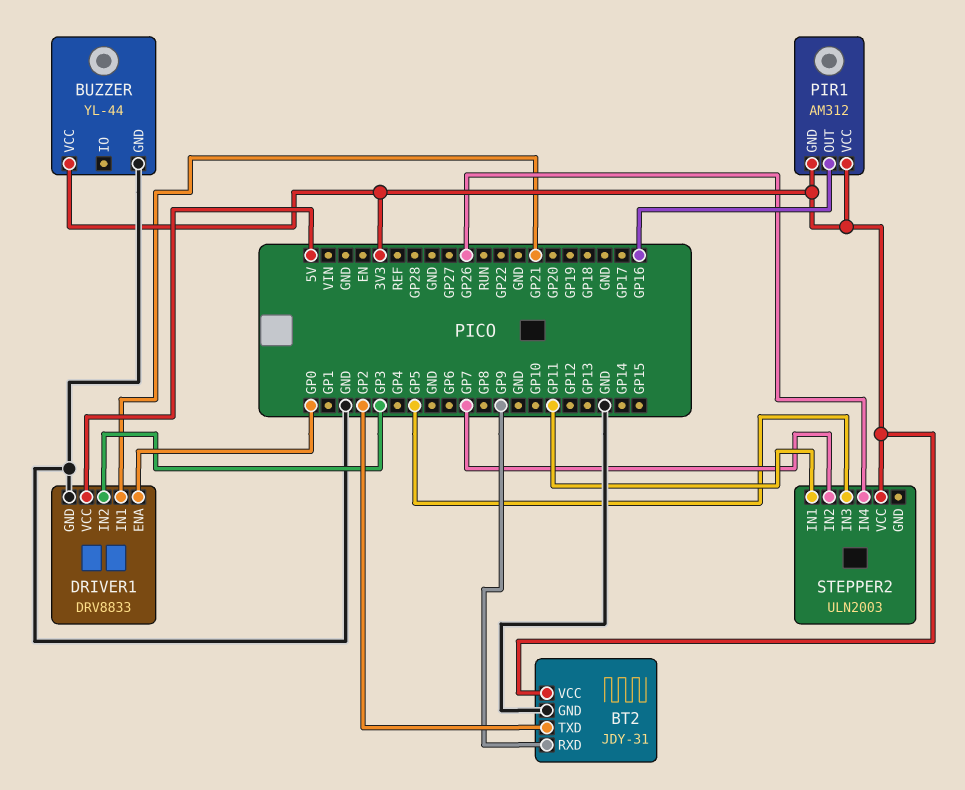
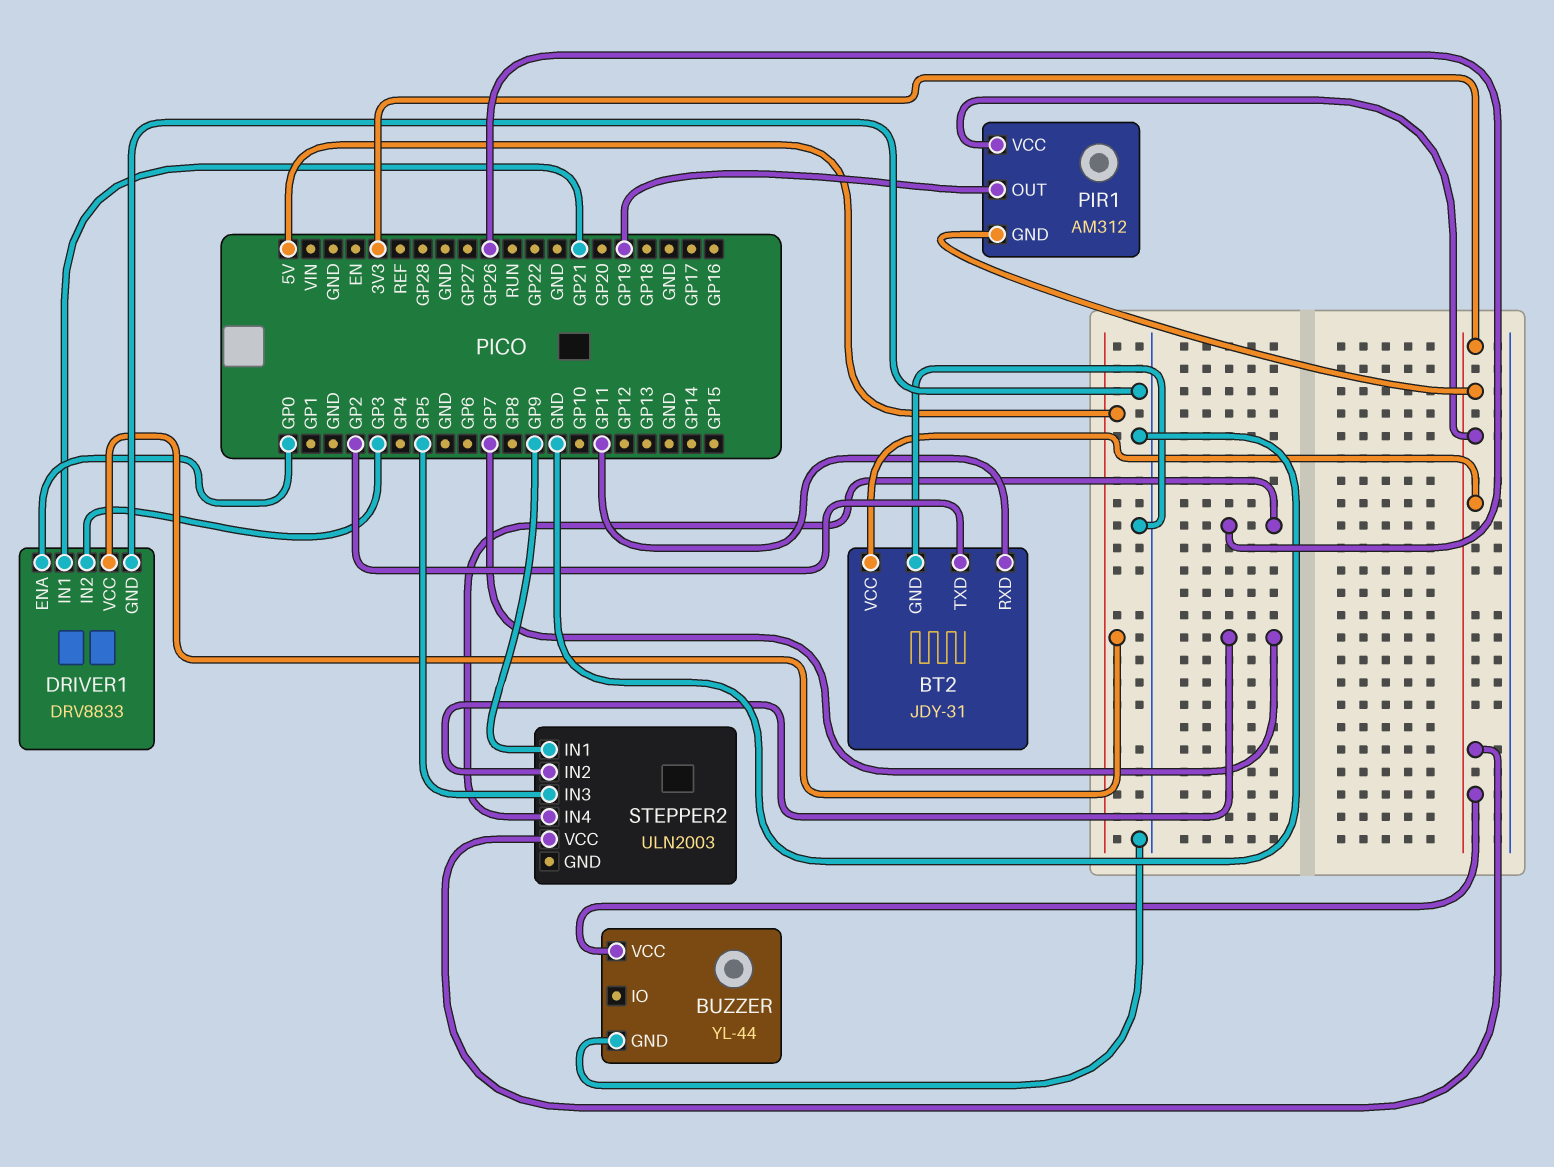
BT2 pin RXD: GP9 -> GP11
PIR1 pin OUT: GP16 -> GP19
STEPPER2 pin IN1: GP11 -> GP9

